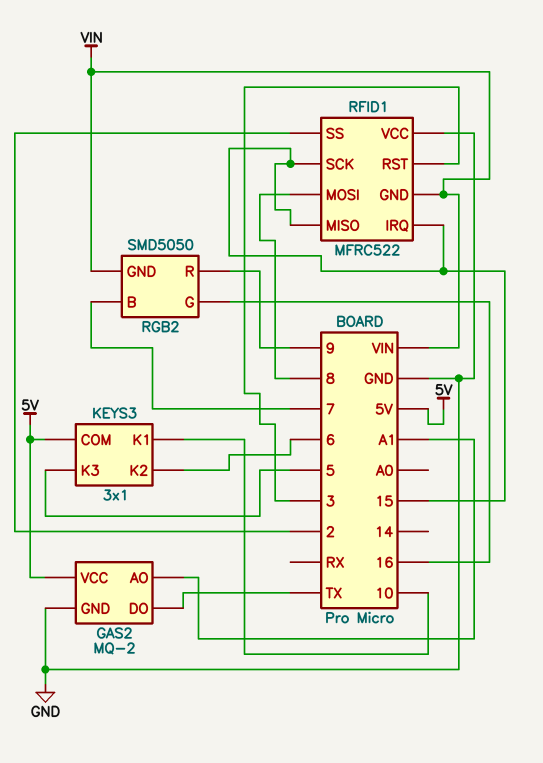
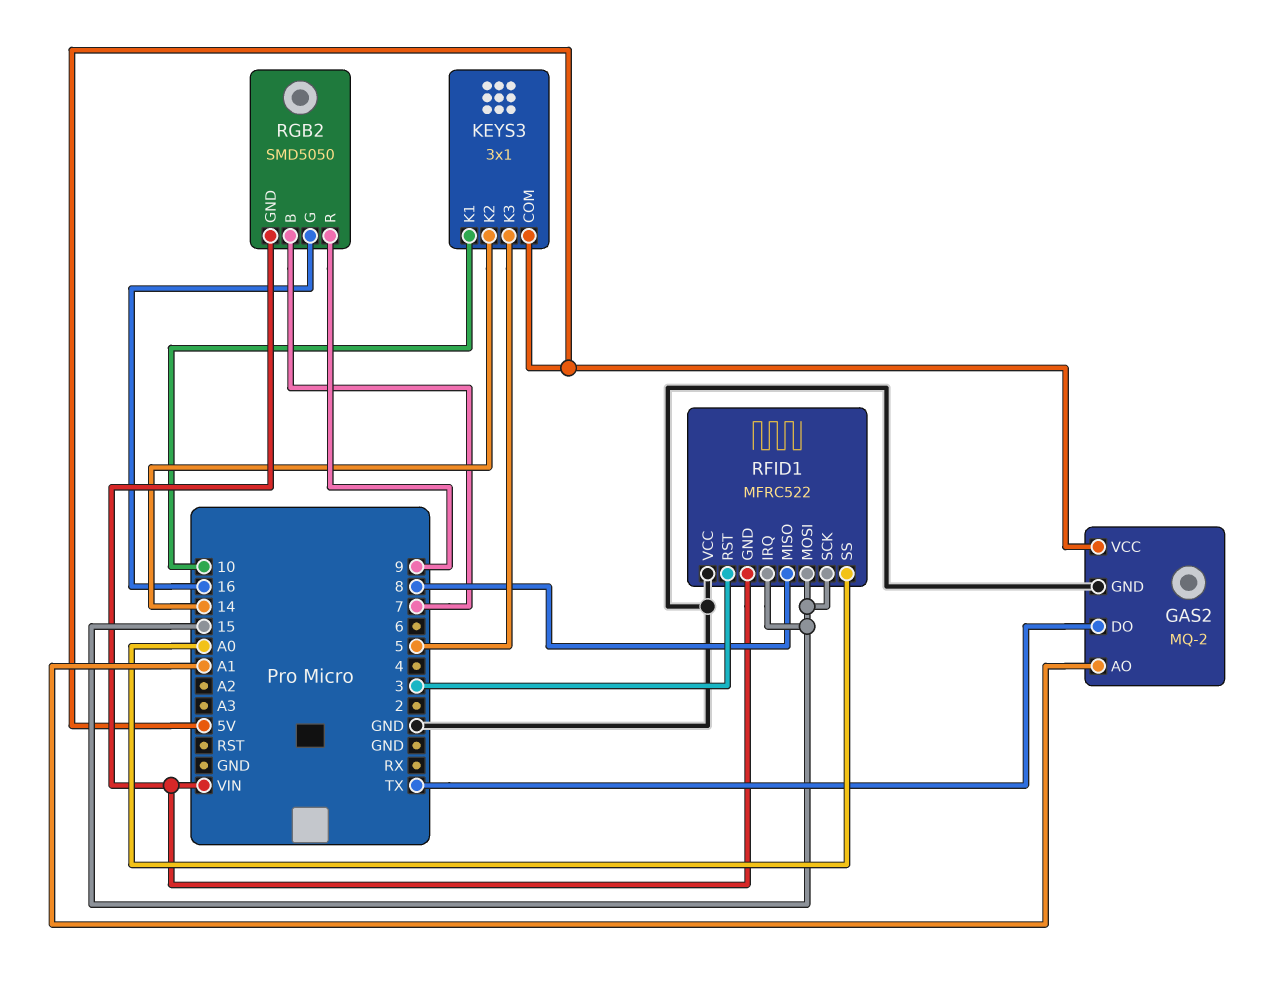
KEYS3 pin K2: 6 -> 14
RFID1 pin MISO: 15 -> 8
RFID1 pin MOSI: 8 -> 15
RFID1 pin SS: 2 -> A0

